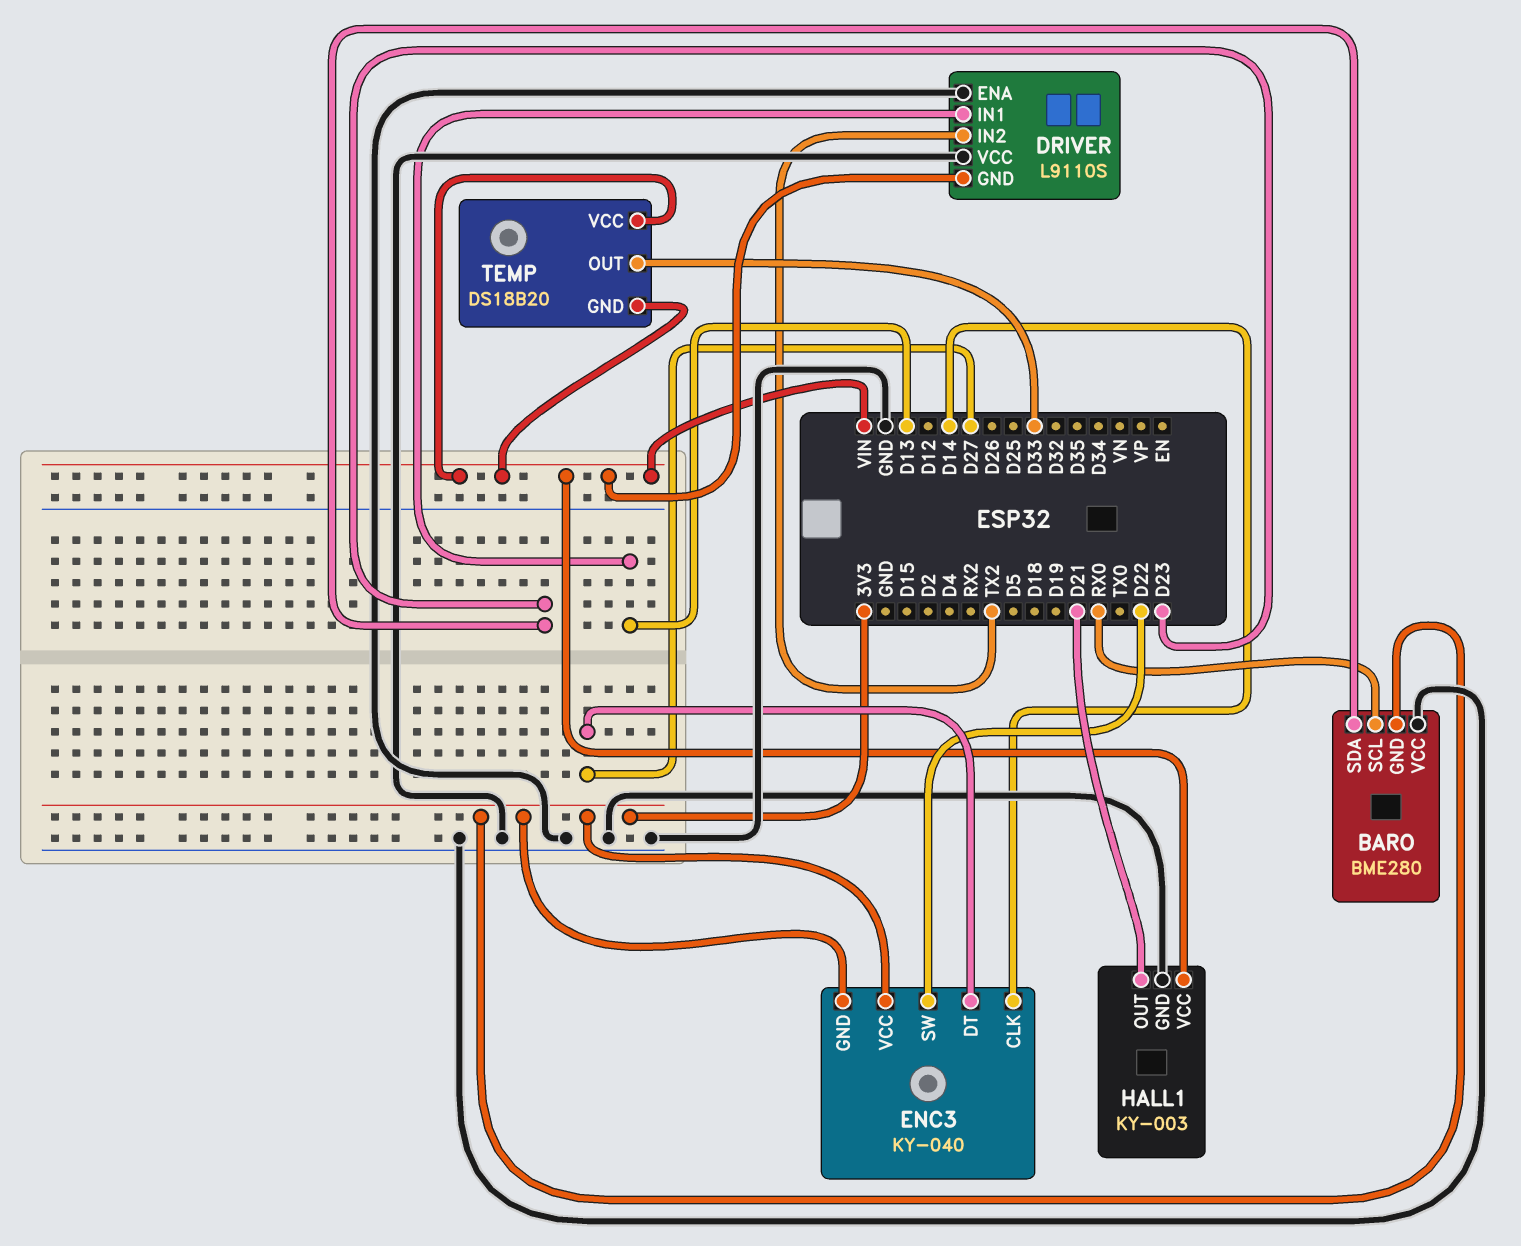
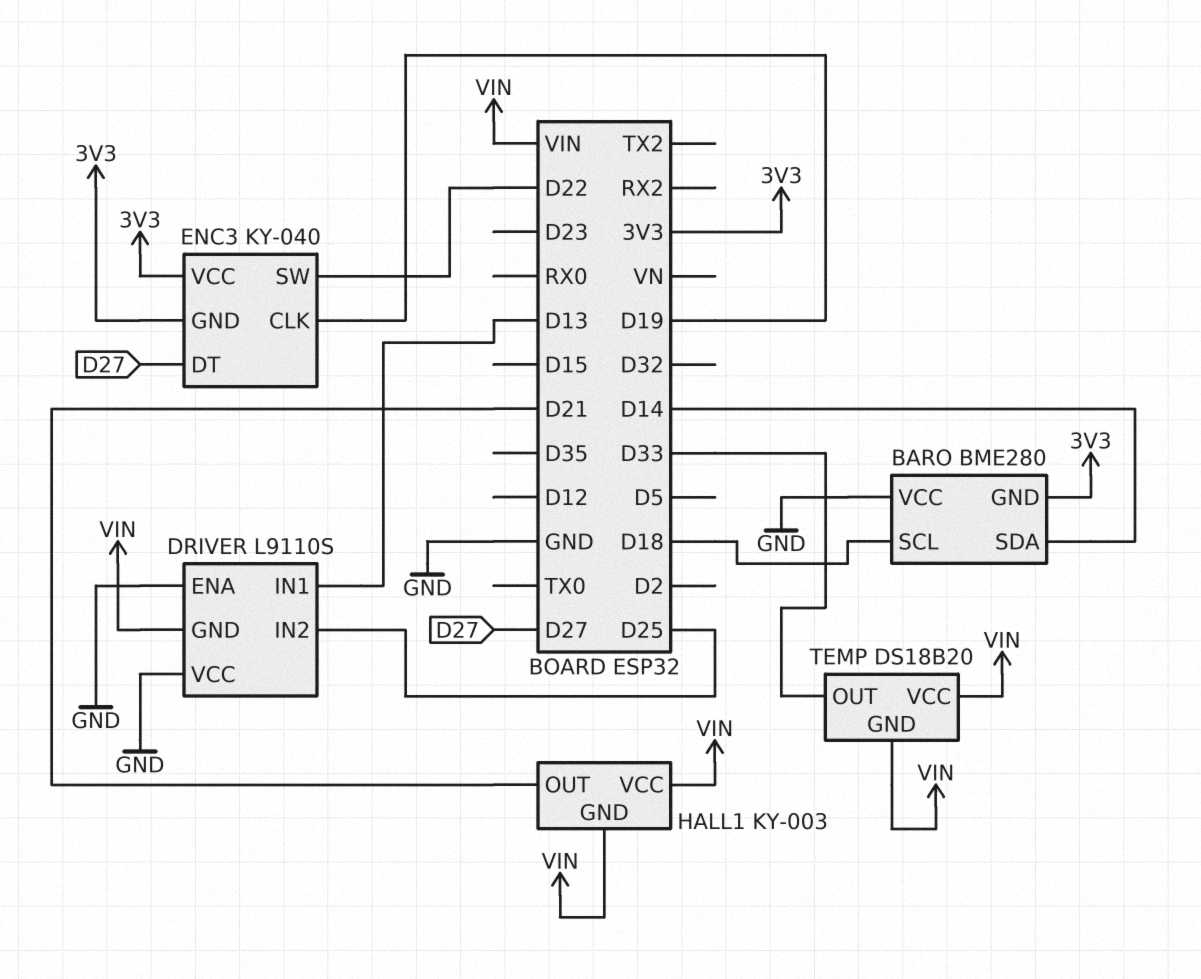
BARO pin SCL: RX0 -> D18
BARO pin SDA: D23 -> D14
DRIVER pin IN2: TX2 -> D25
ENC3 pin CLK: D14 -> D19
HALL1 pin GND: GND -> VIN

